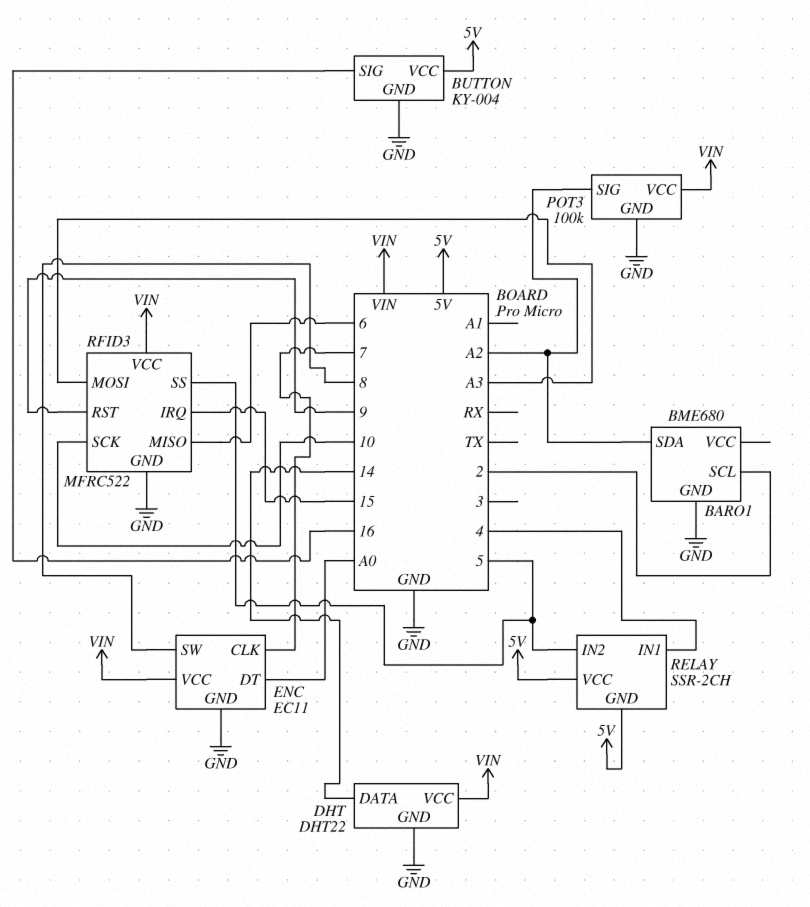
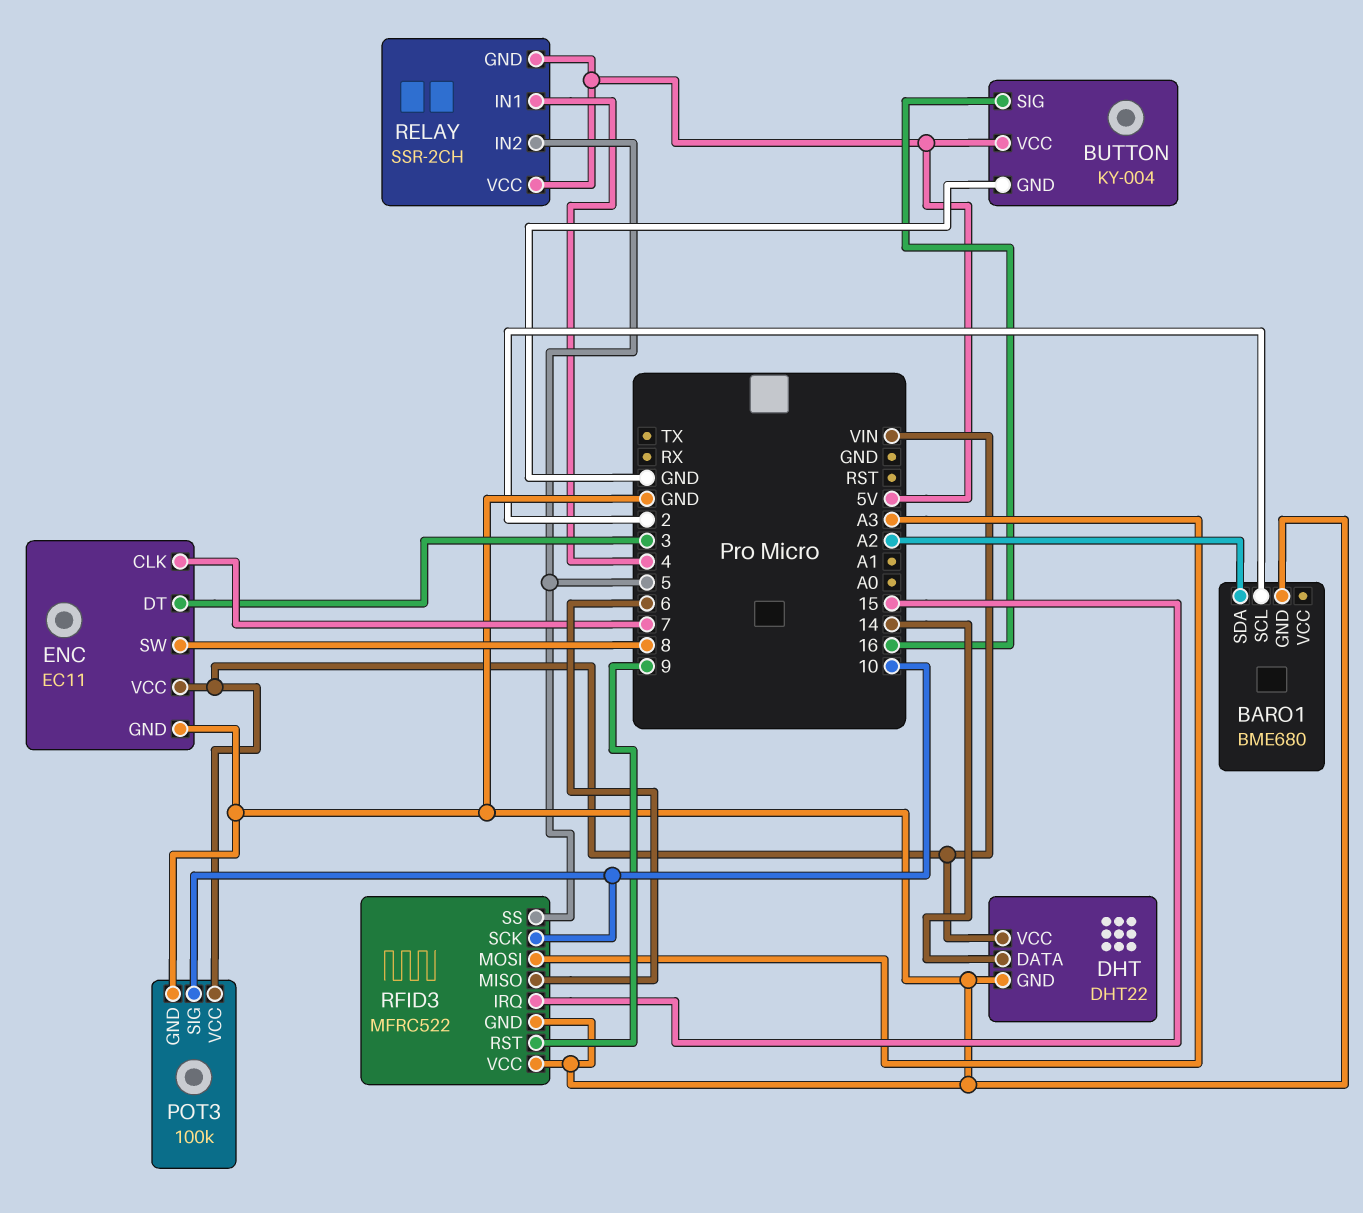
ENC pin DT: A0 -> 3
POT3 pin SIG: A2 -> 10
RFID3 pin VCC: VIN -> GND

